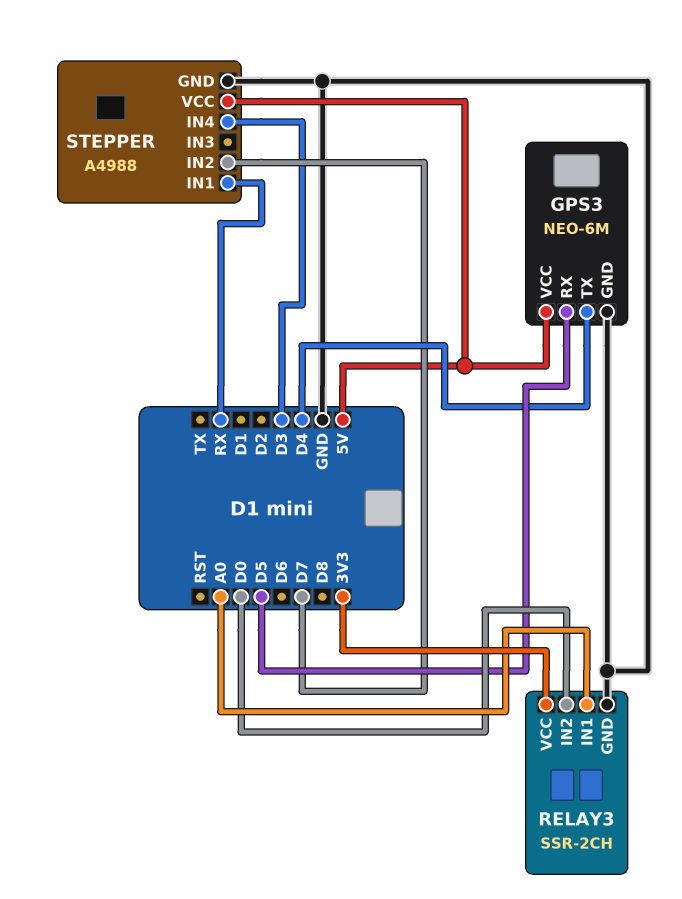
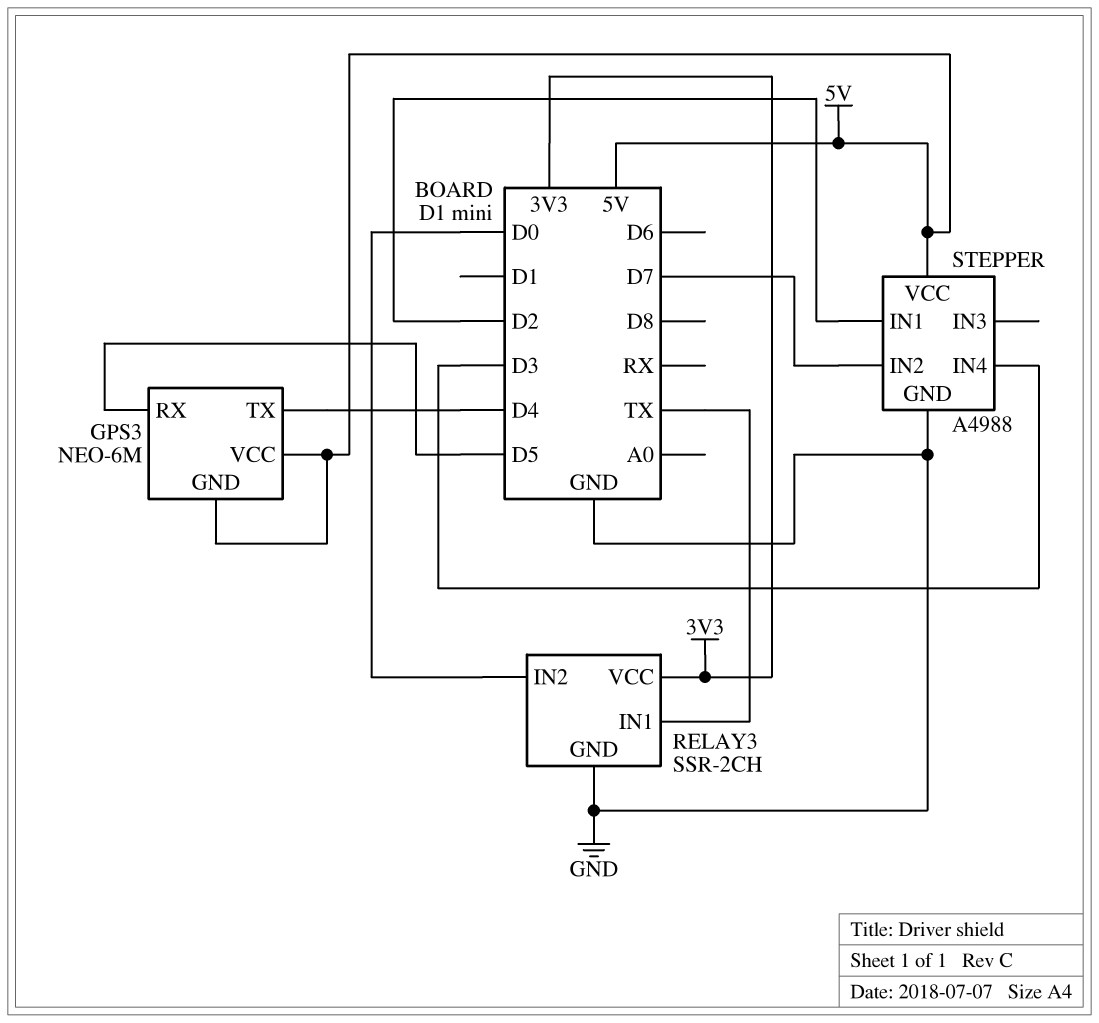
GPS3 pin GND: GND -> 5V
RELAY3 pin IN1: A0 -> TX
STEPPER pin IN1: RX -> D2

